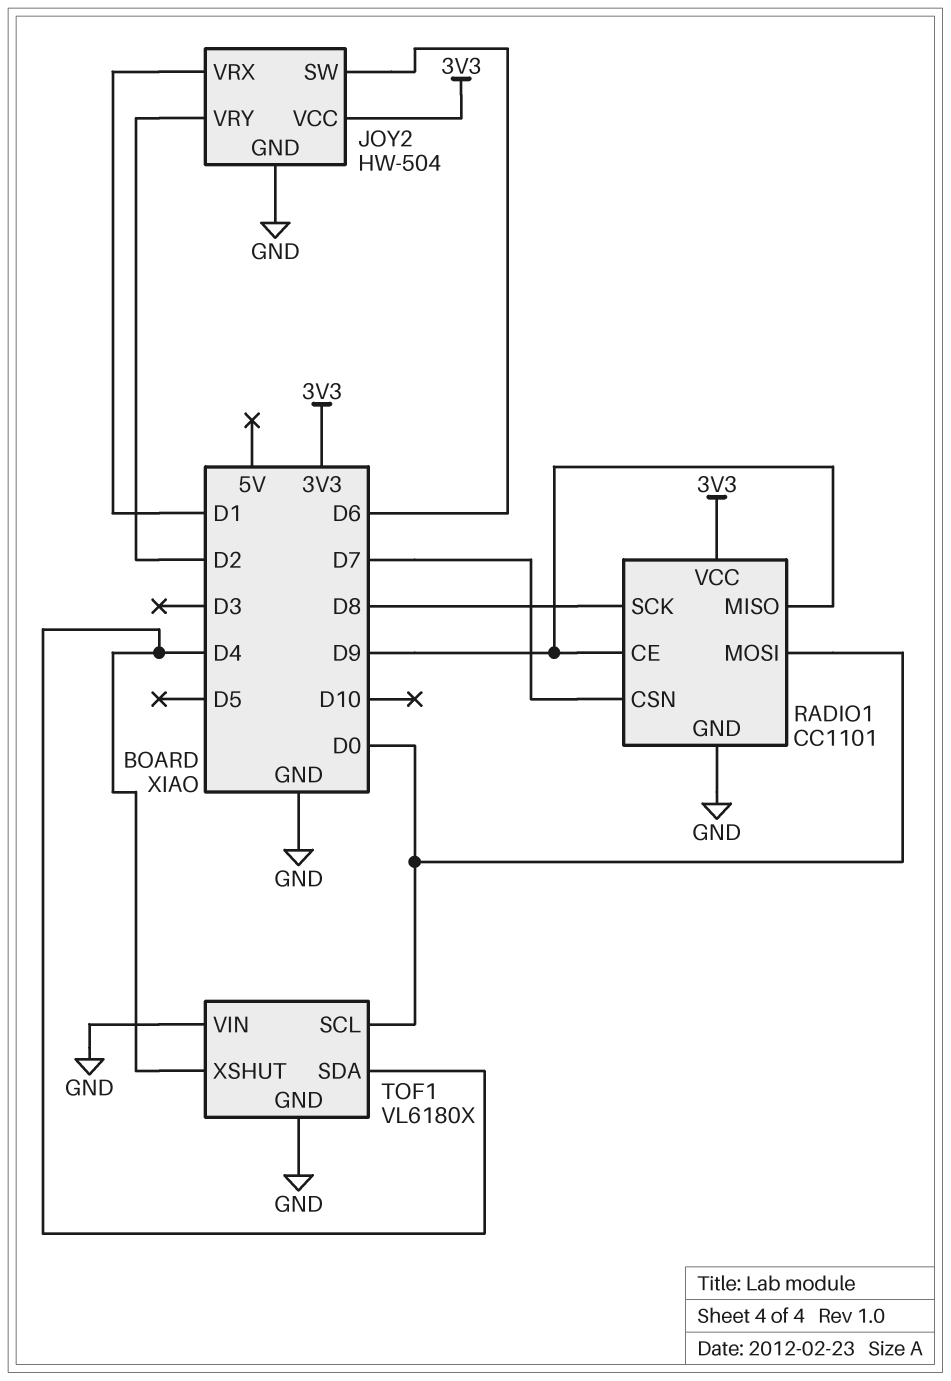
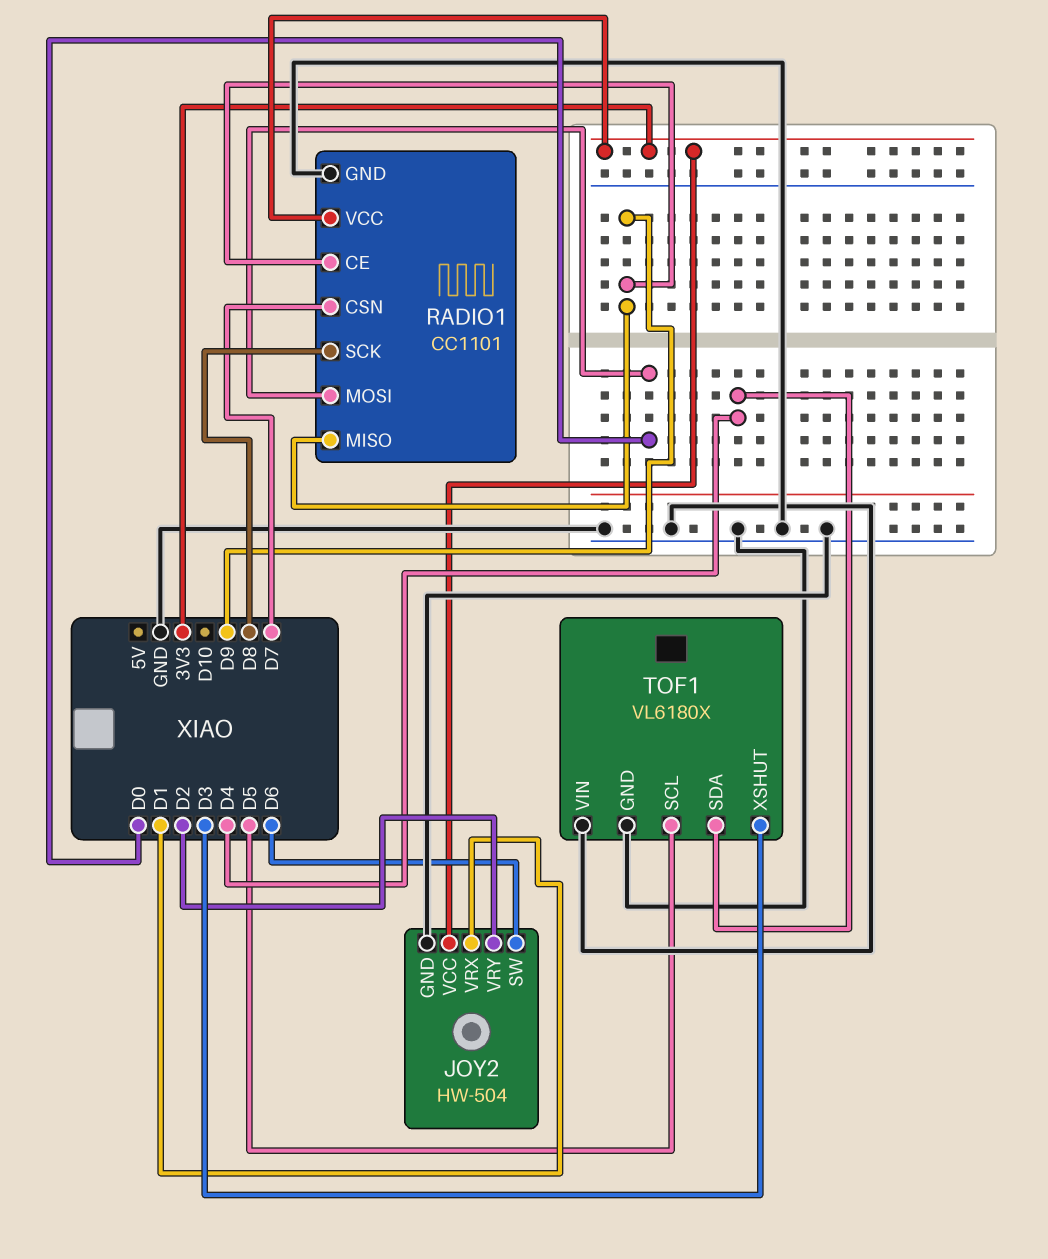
TOF1 pin SCL: D0 -> D5
TOF1 pin XSHUT: D4 -> D3

